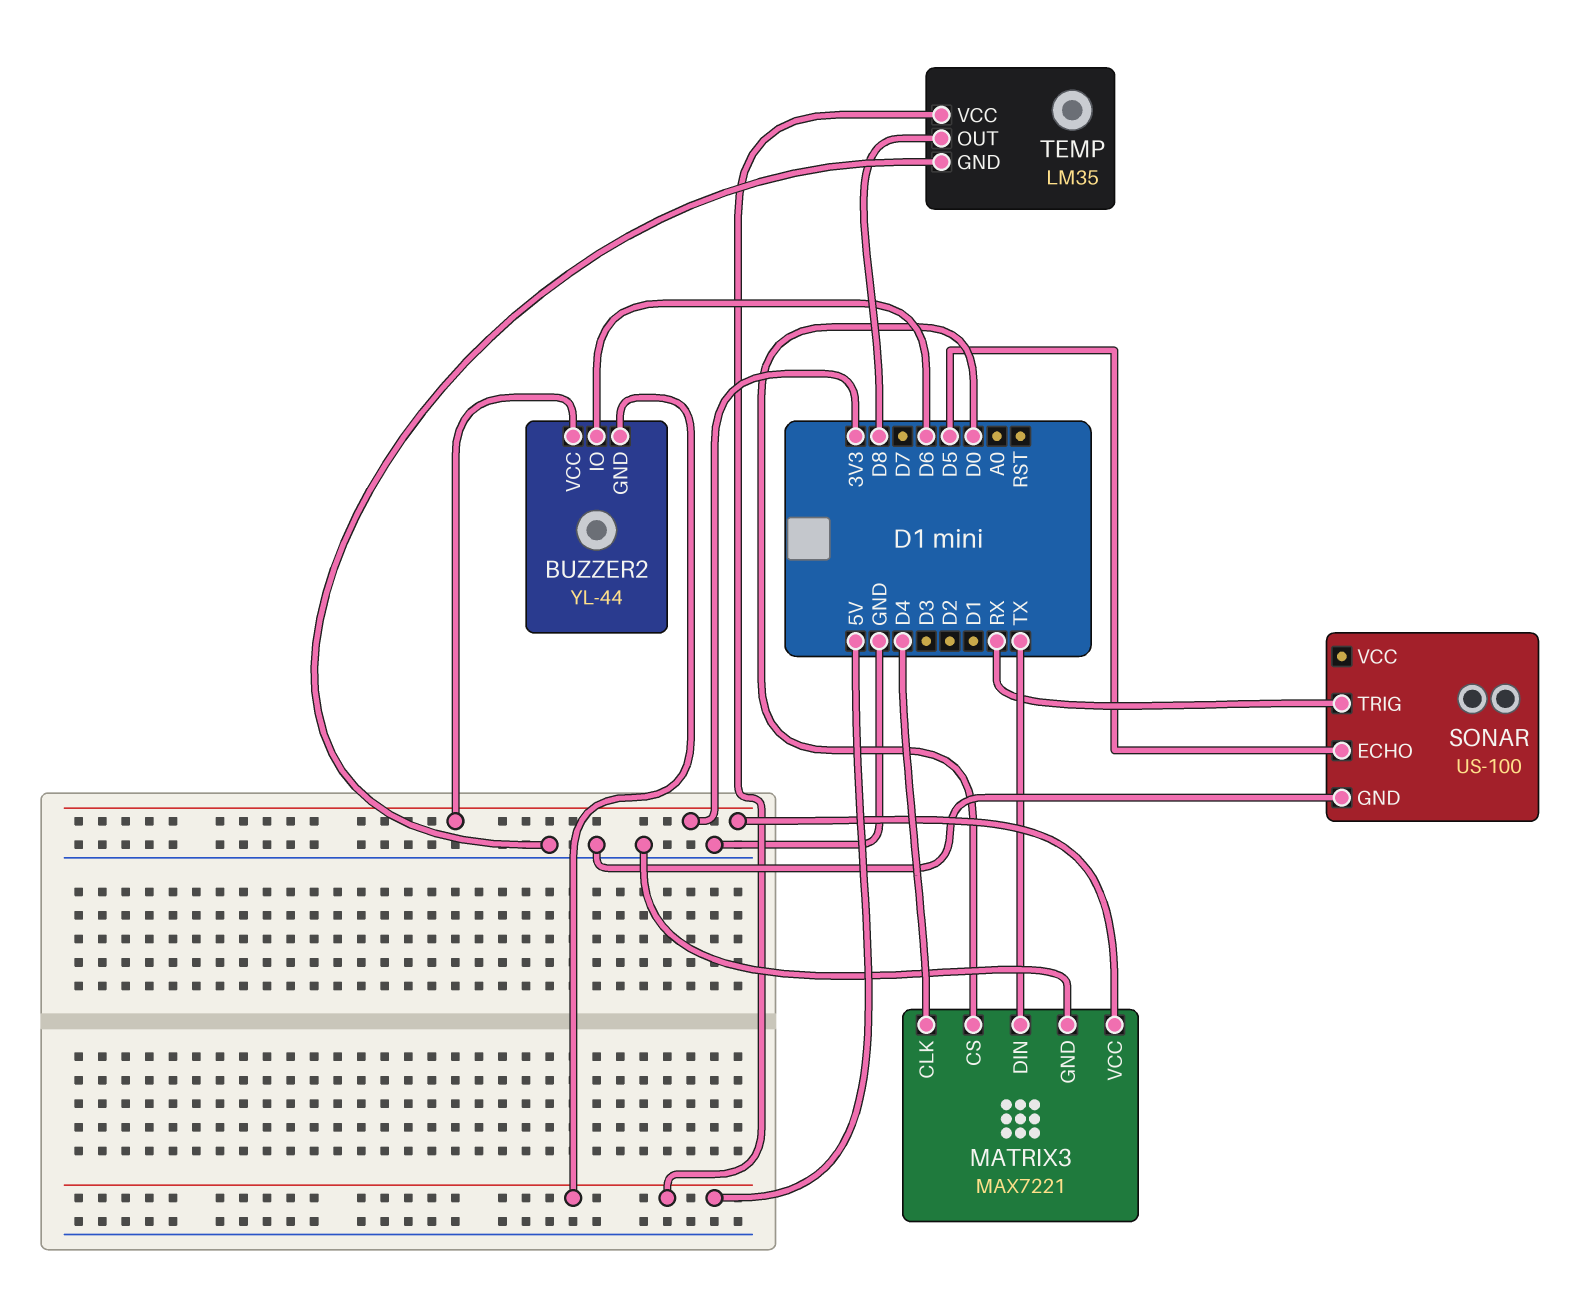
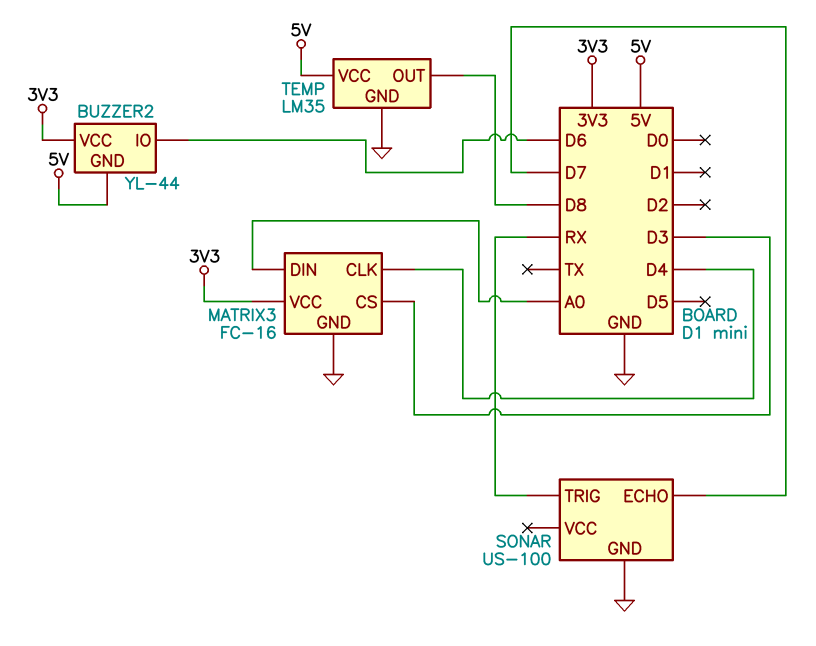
MATRIX3: MAX7221 -> FC-16
MATRIX3 pin CS: D0 -> D3
MATRIX3 pin DIN: TX -> A0
SONAR pin ECHO: D5 -> D7

